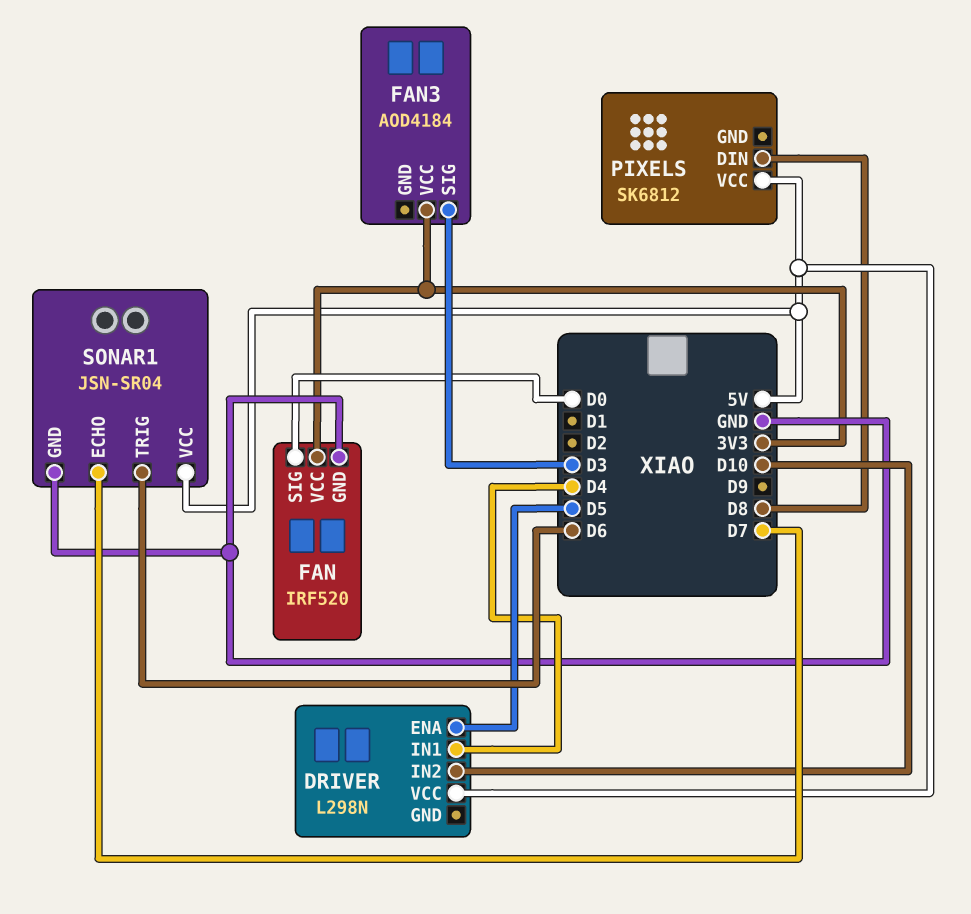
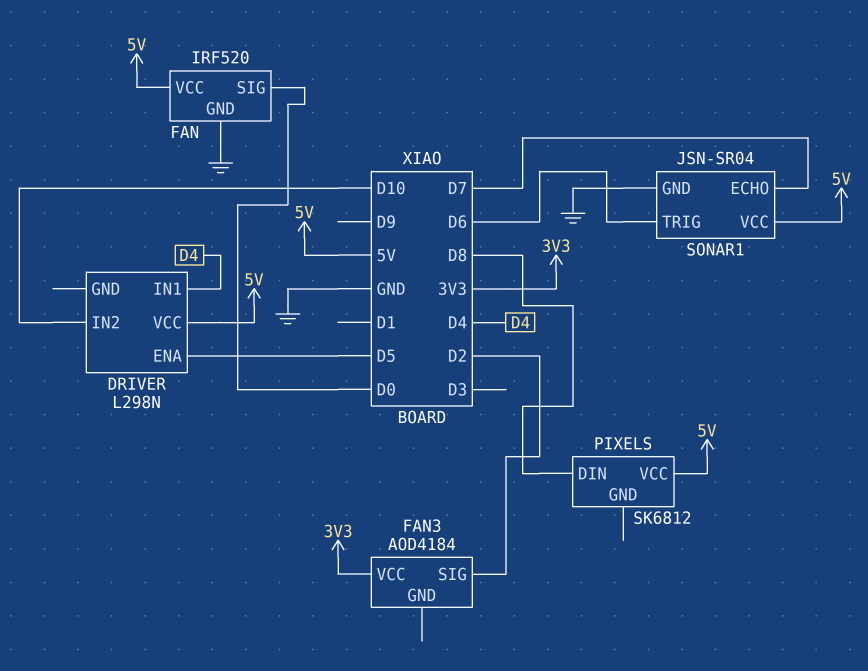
FAN pin VCC: 3V3 -> 5V
FAN3 pin SIG: D3 -> D2

